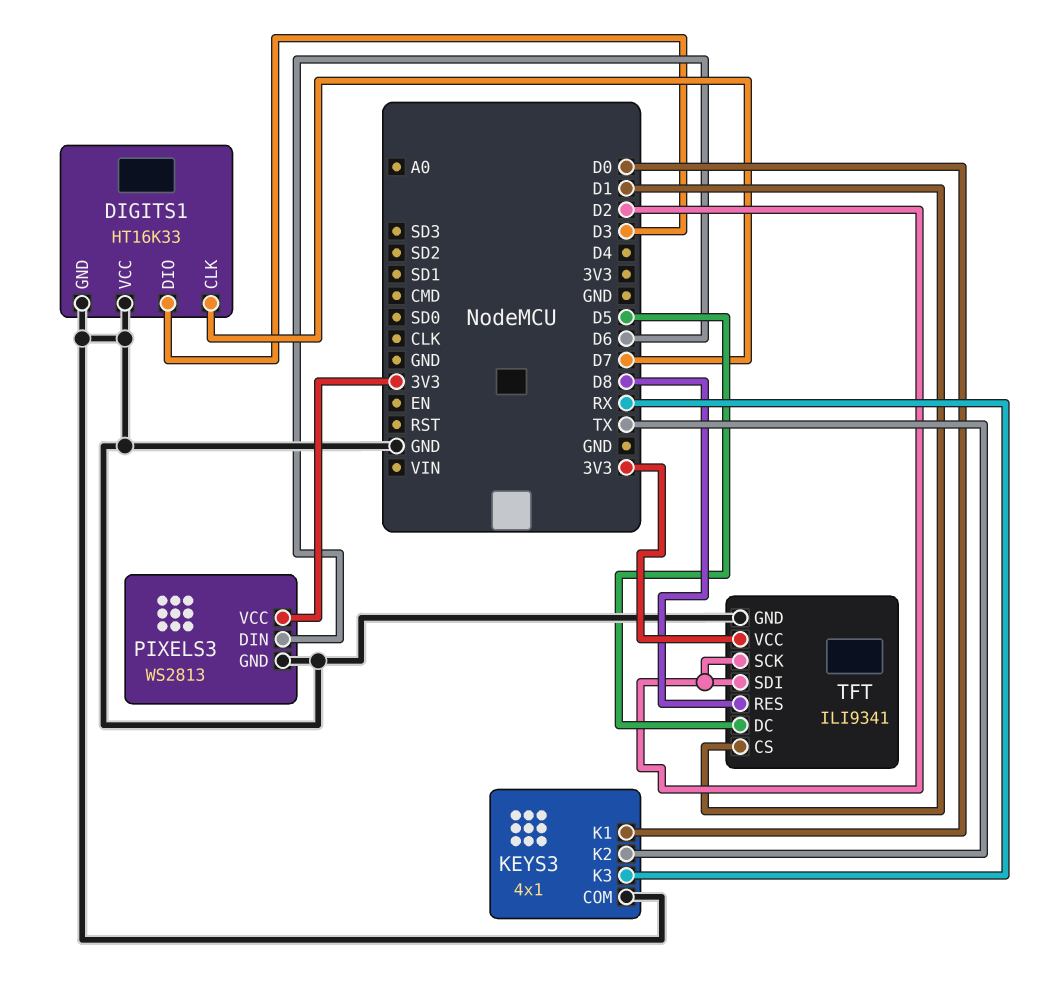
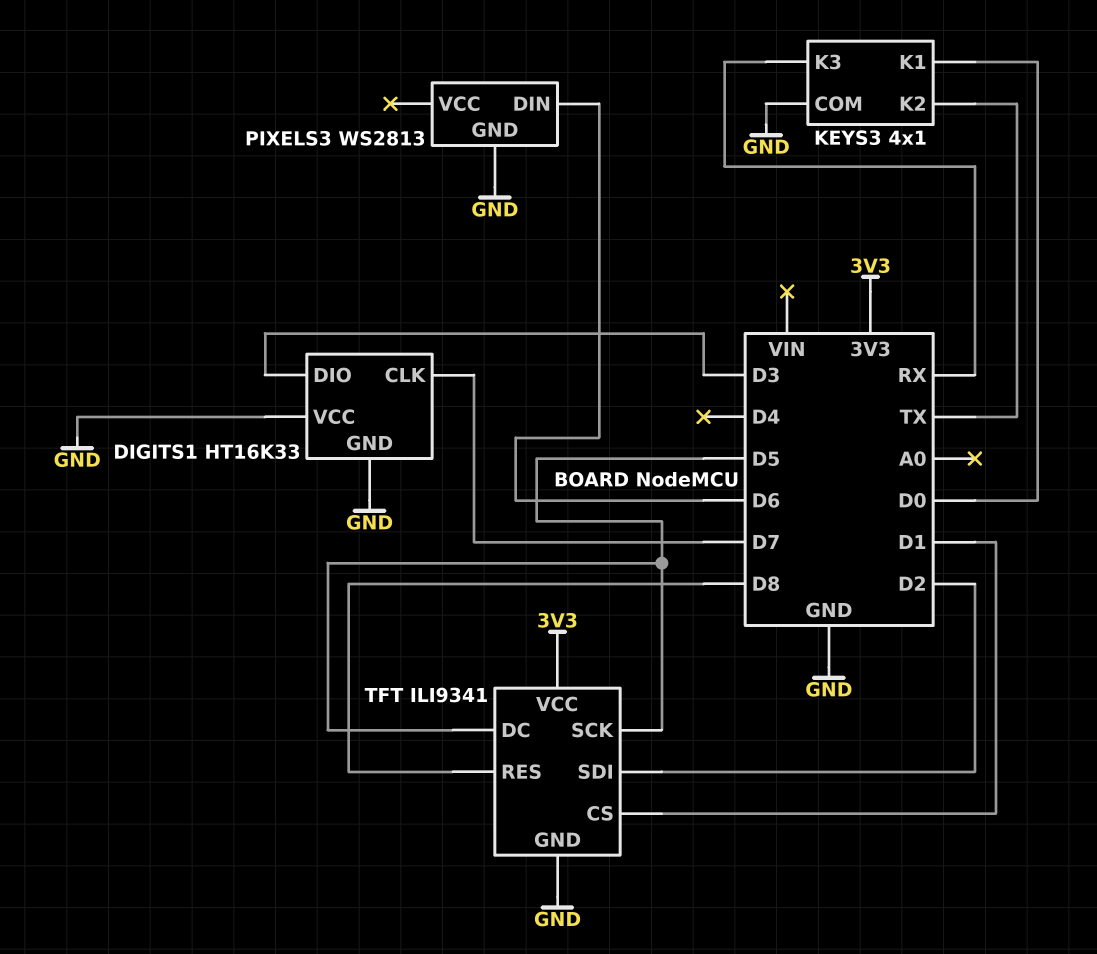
PIXELS3 pin VCC: 3V3 -> none
TFT pin SCK: D2 -> D5

